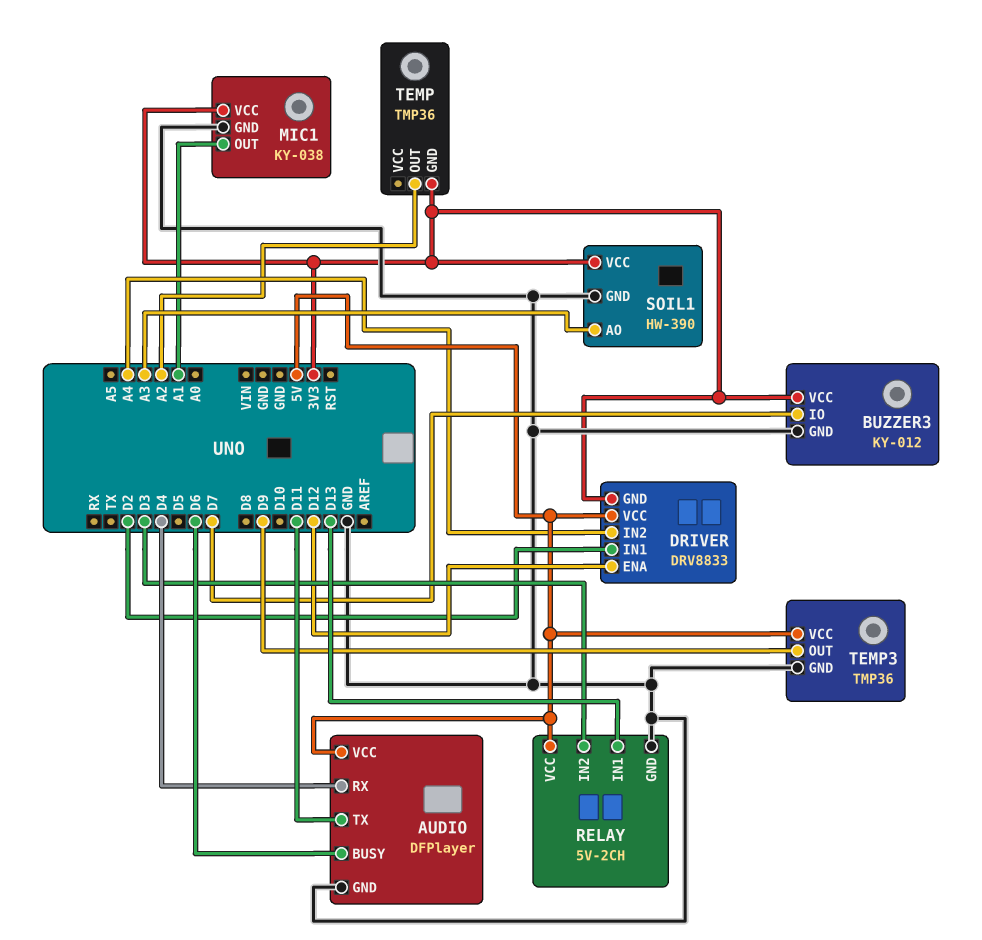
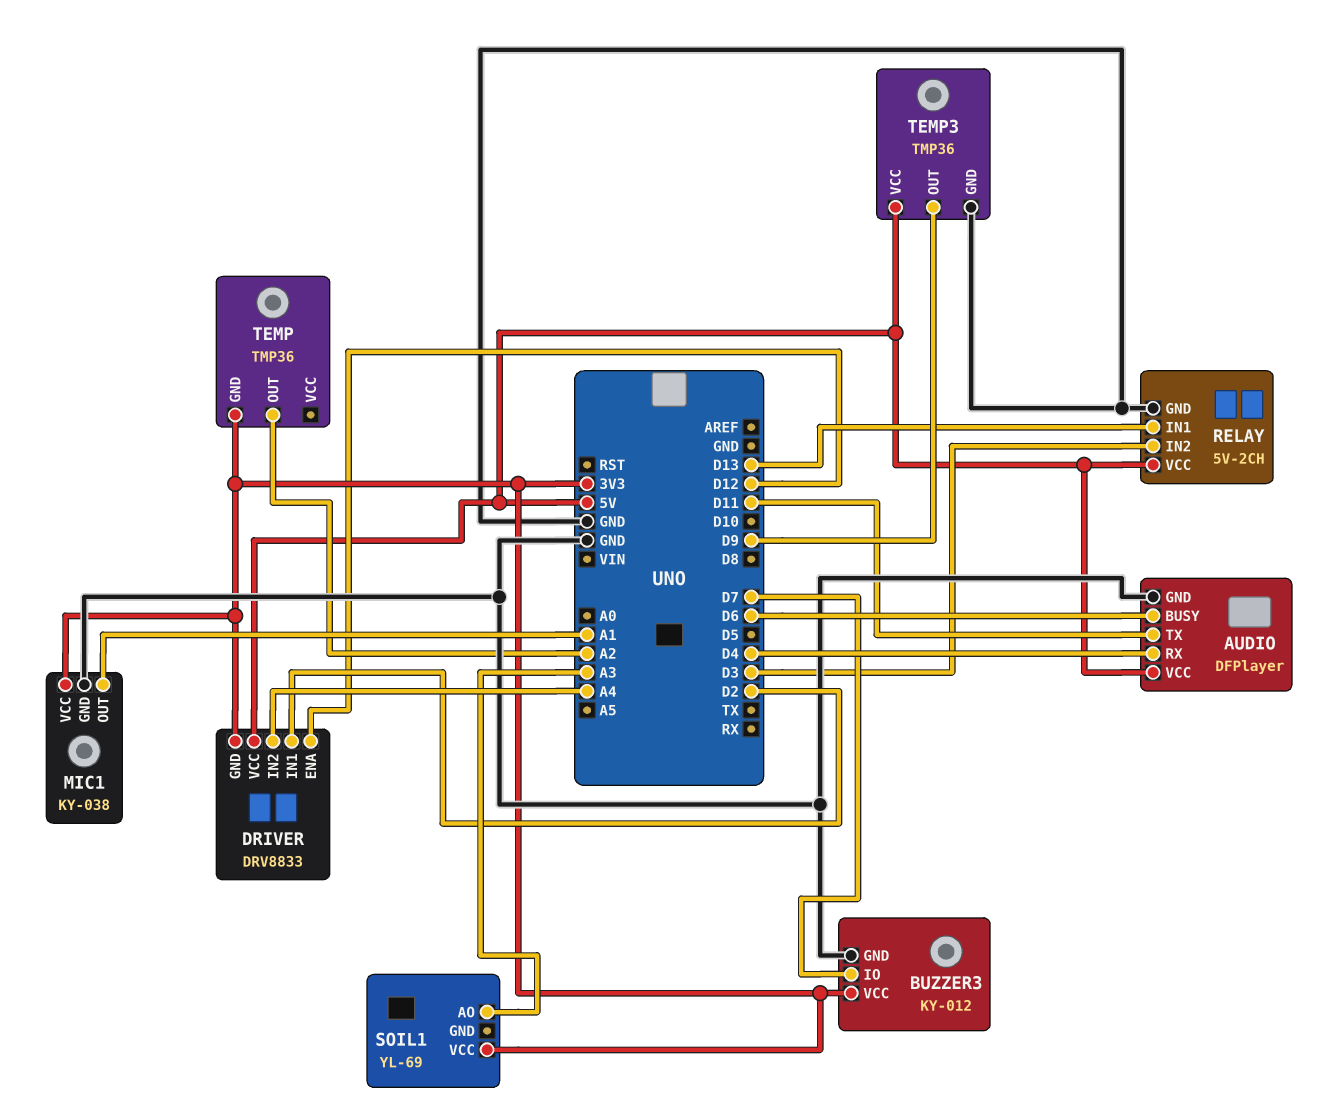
SOIL1: HW-390 -> YL-69
SOIL1 pin GND: GND -> none

